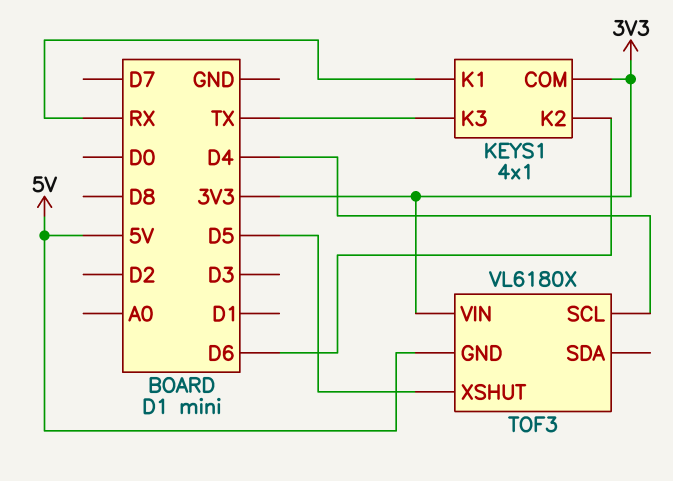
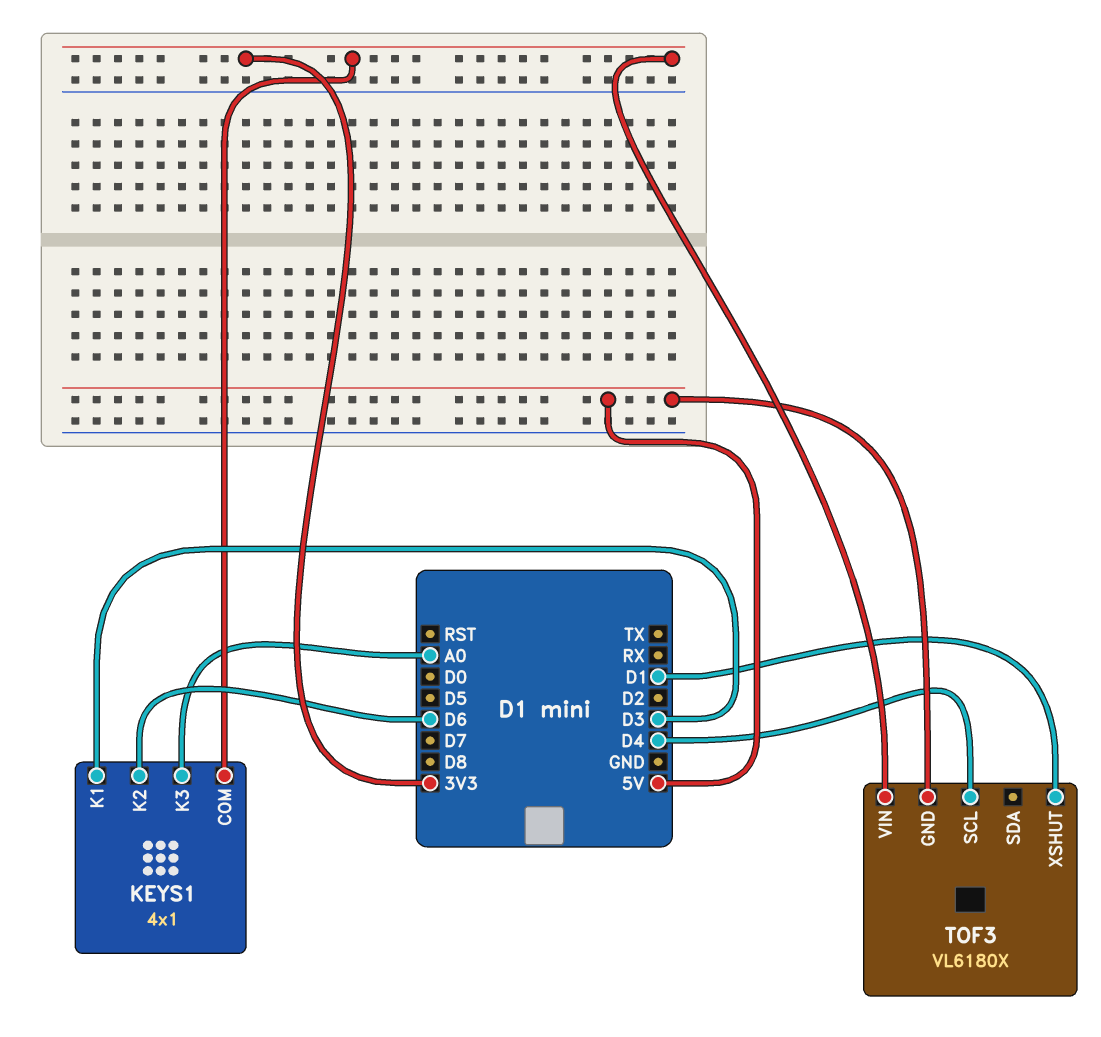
KEYS1 pin K1: RX -> D3
KEYS1 pin K3: TX -> A0
TOF3 pin XSHUT: D5 -> D1

